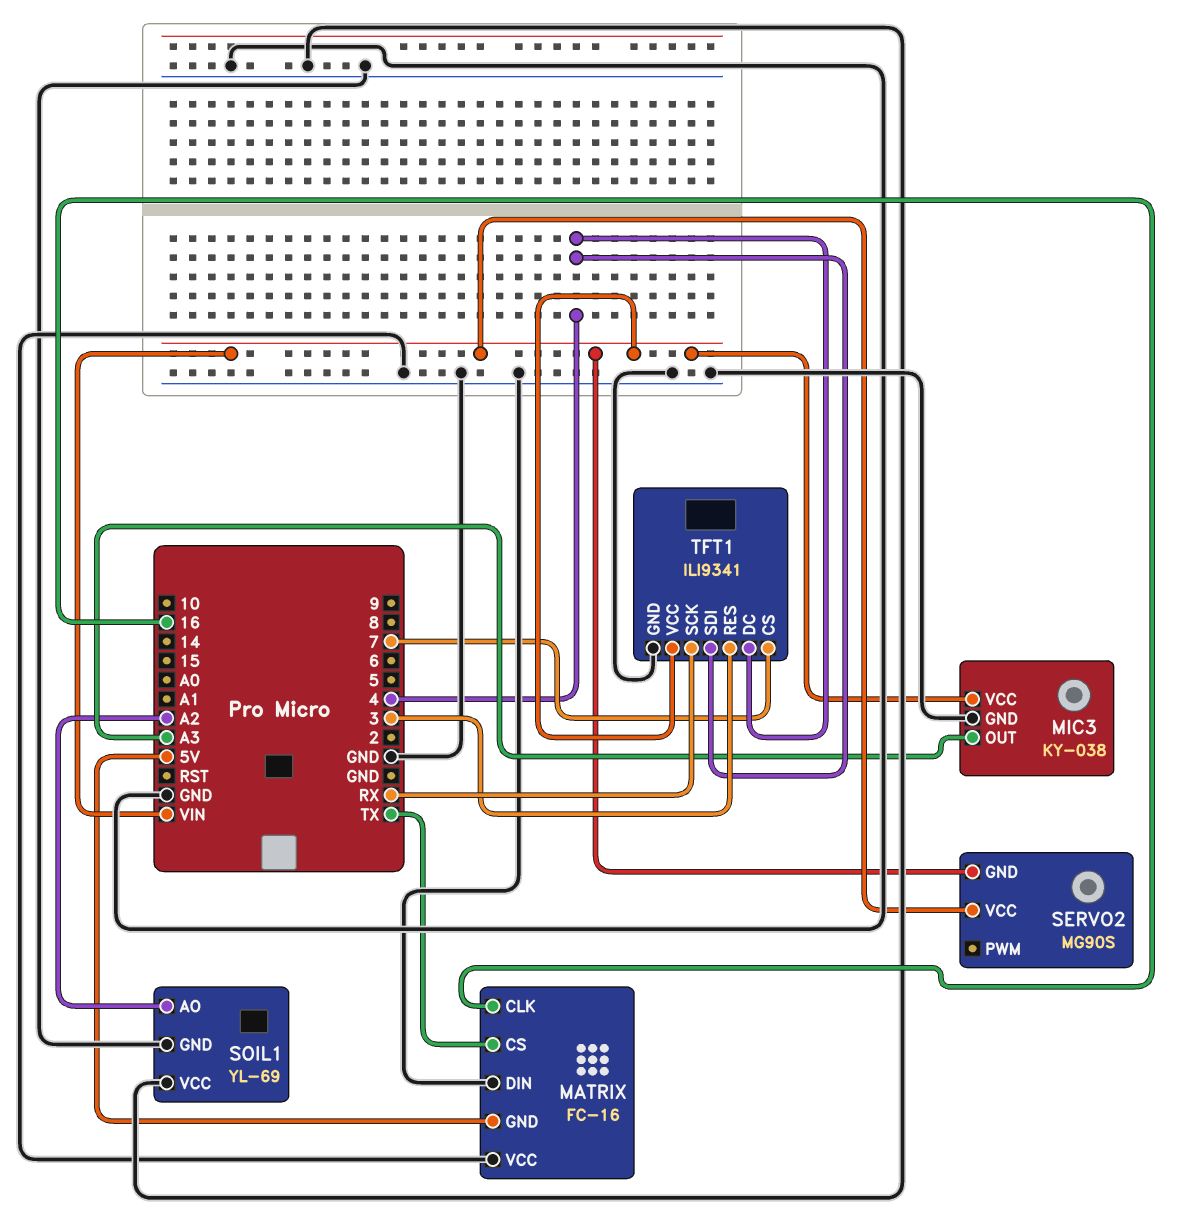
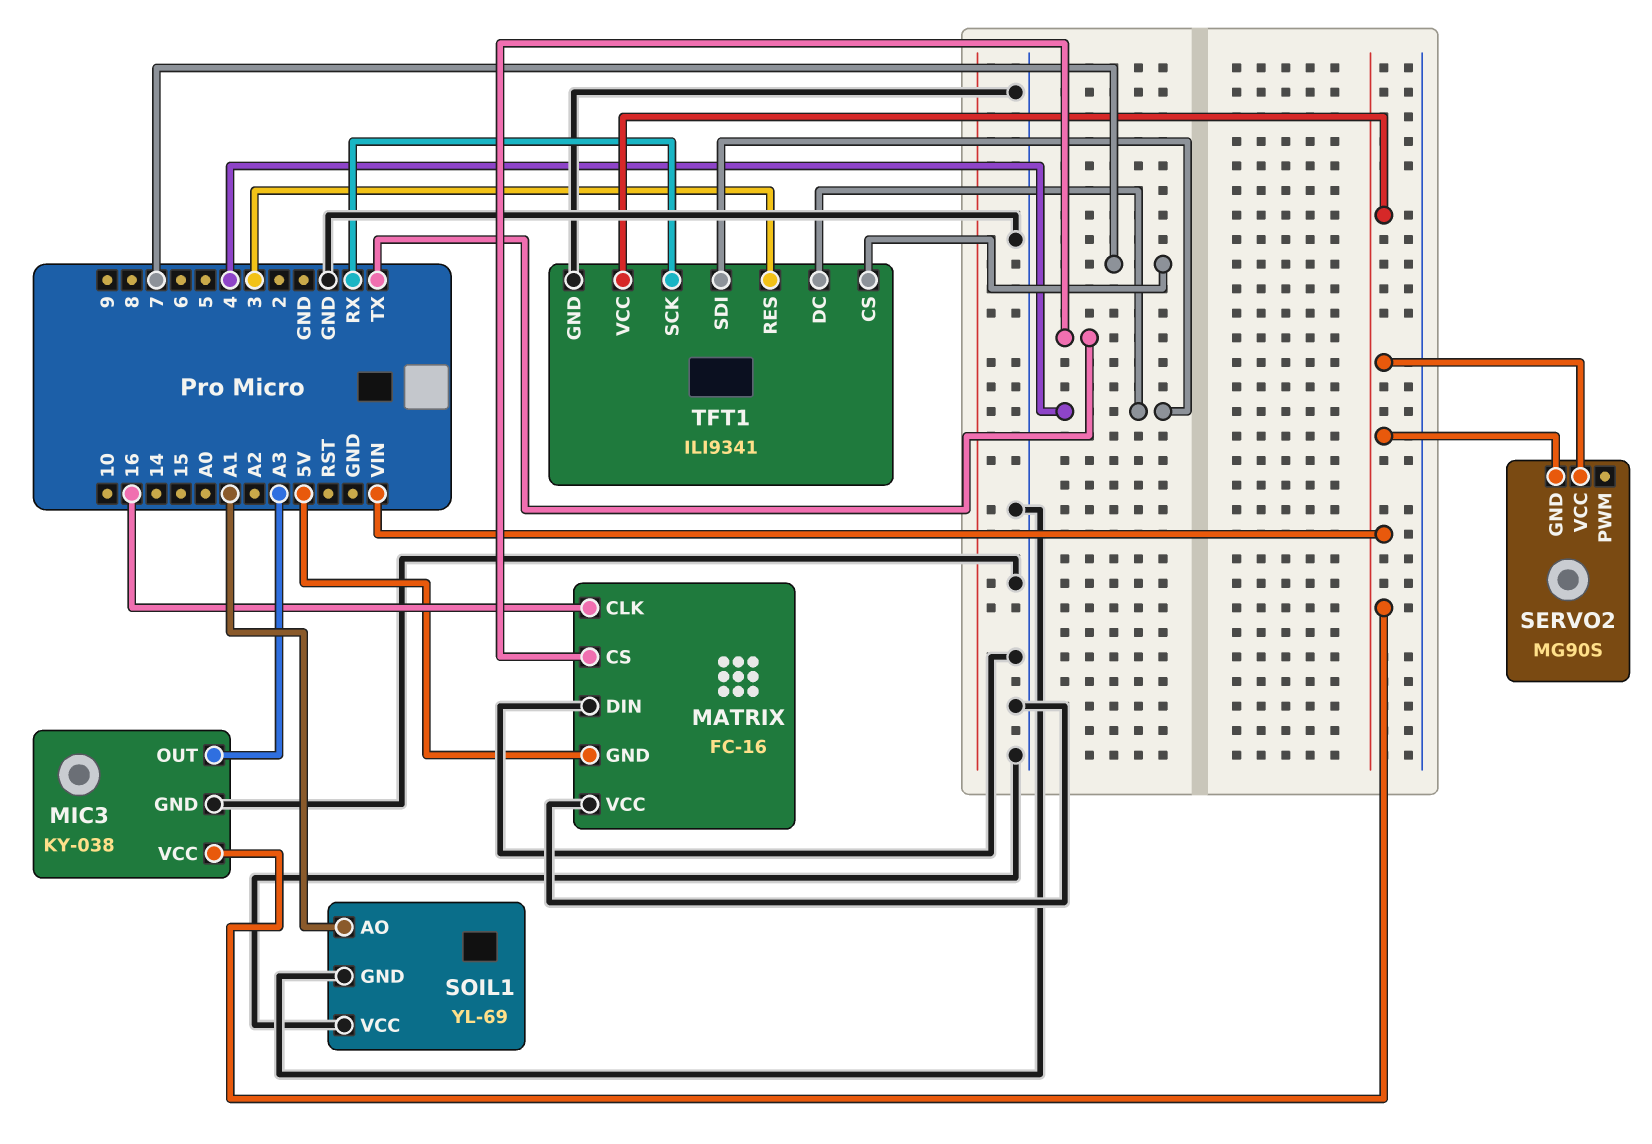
SOIL1 pin AO: A2 -> A1

